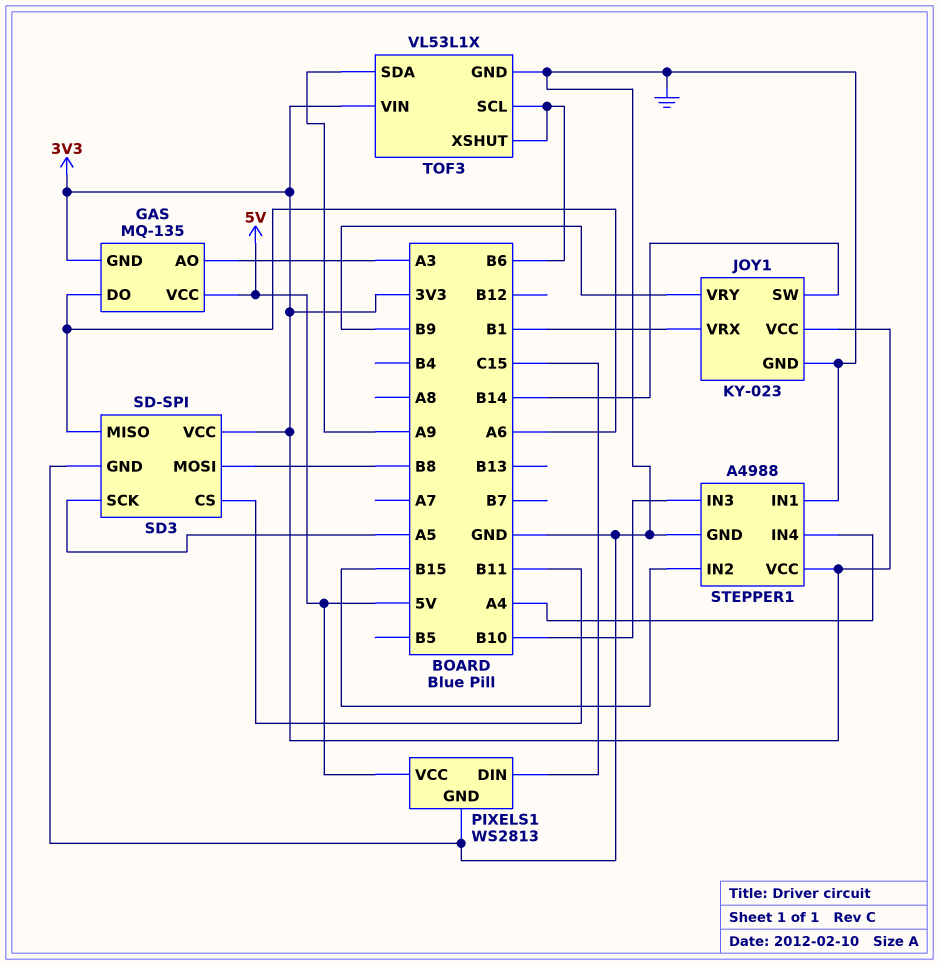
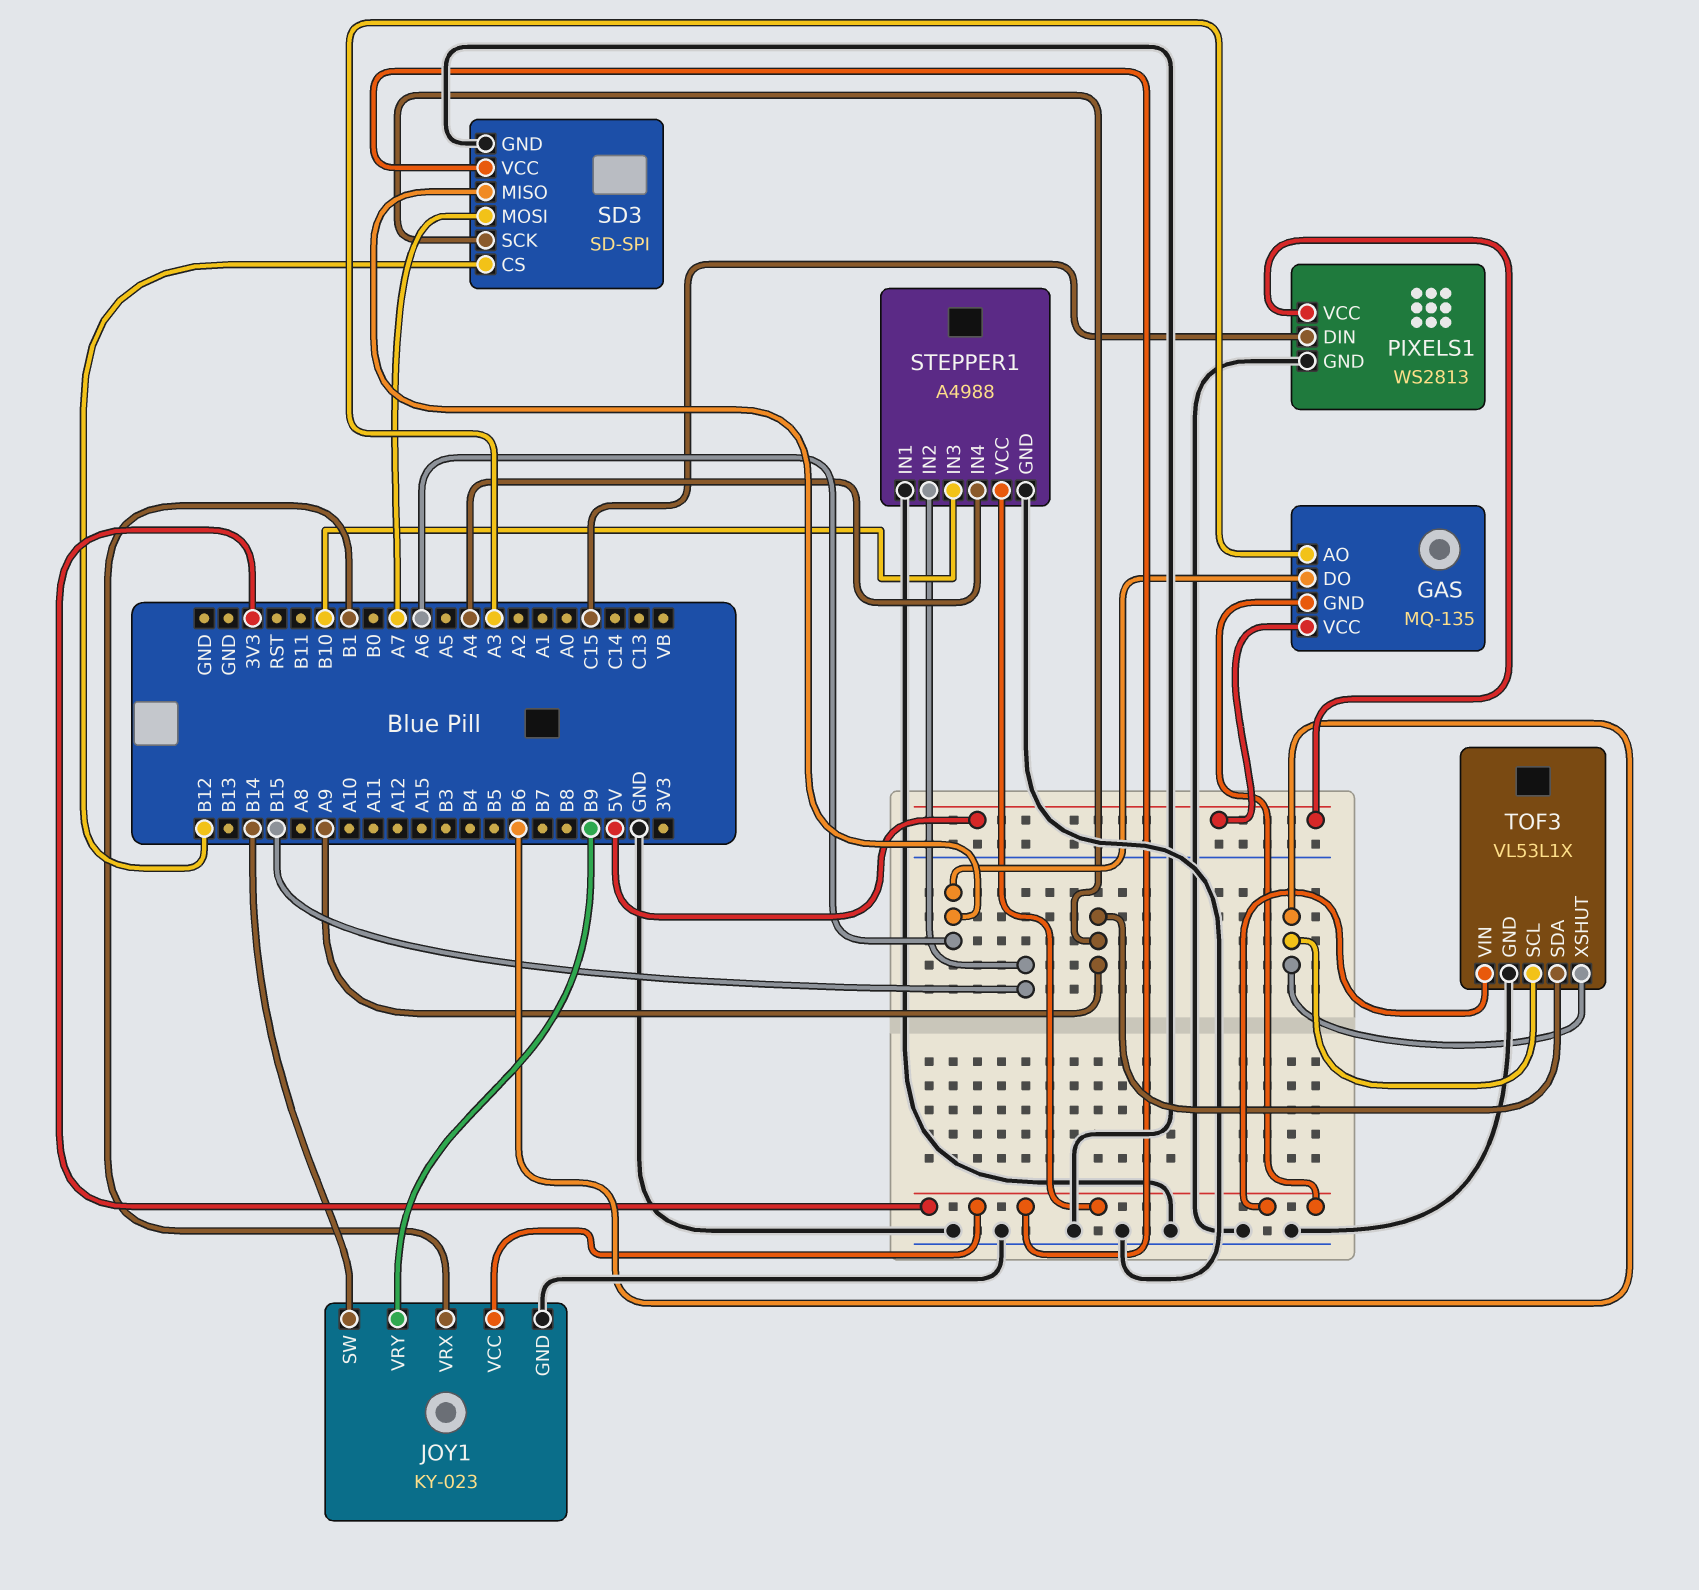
SD3 pin CS: B11 -> B12
SD3 pin MOSI: B8 -> A7
SD3 pin SCK: A5 -> A9

